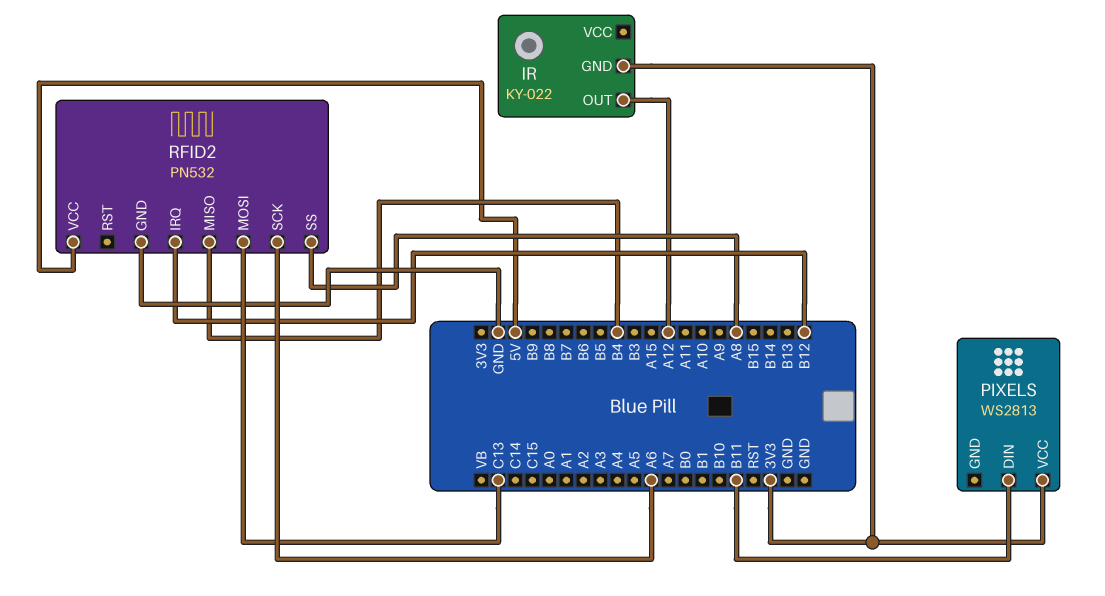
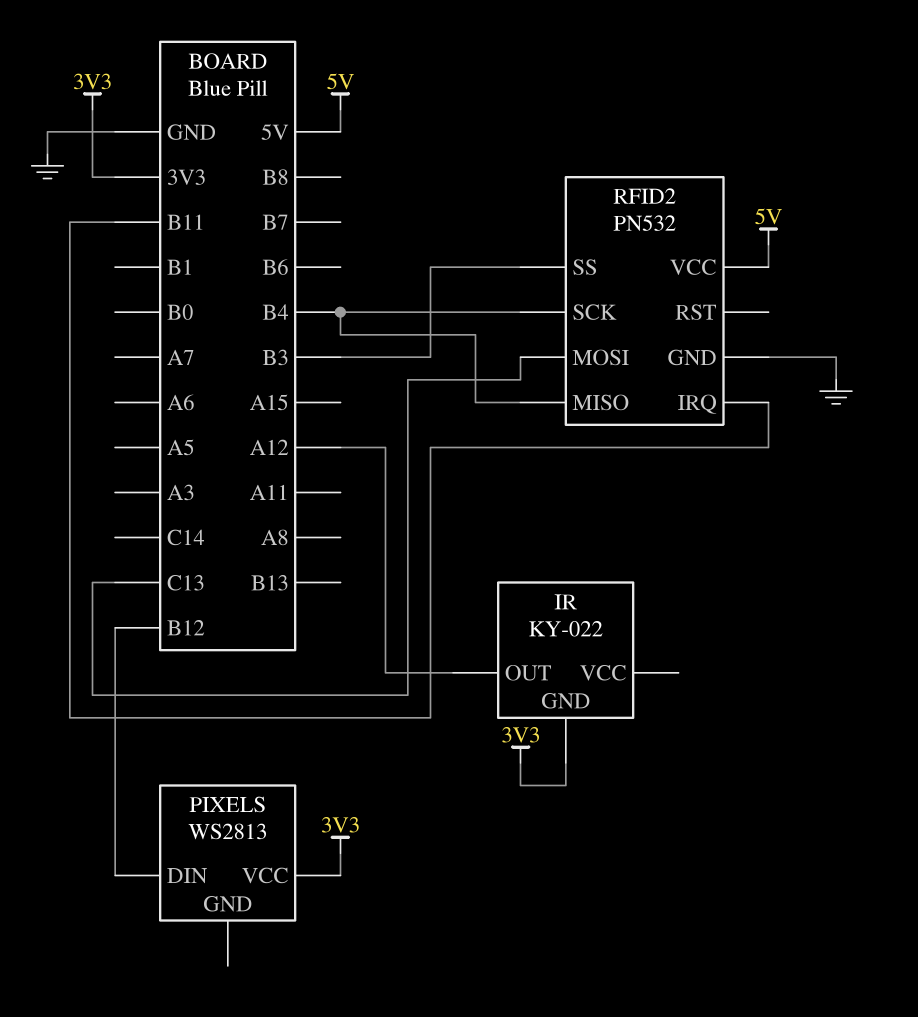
PIXELS pin DIN: B11 -> B12
RFID2 pin IRQ: B12 -> B11
RFID2 pin SCK: A6 -> B4
RFID2 pin SS: A8 -> B3

